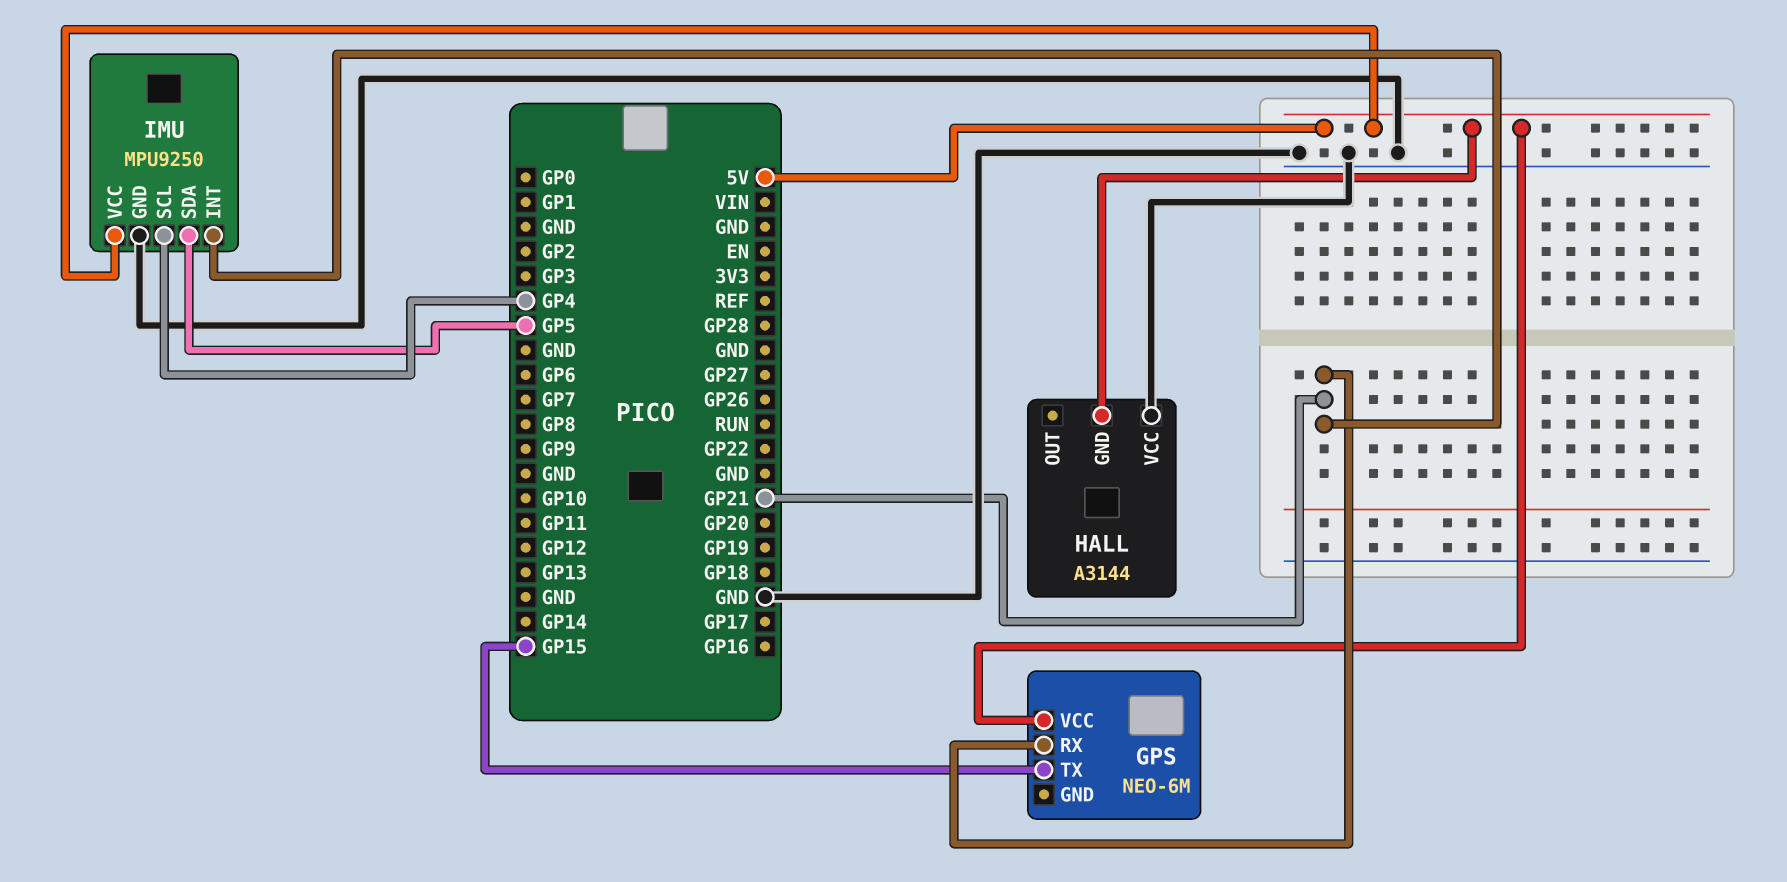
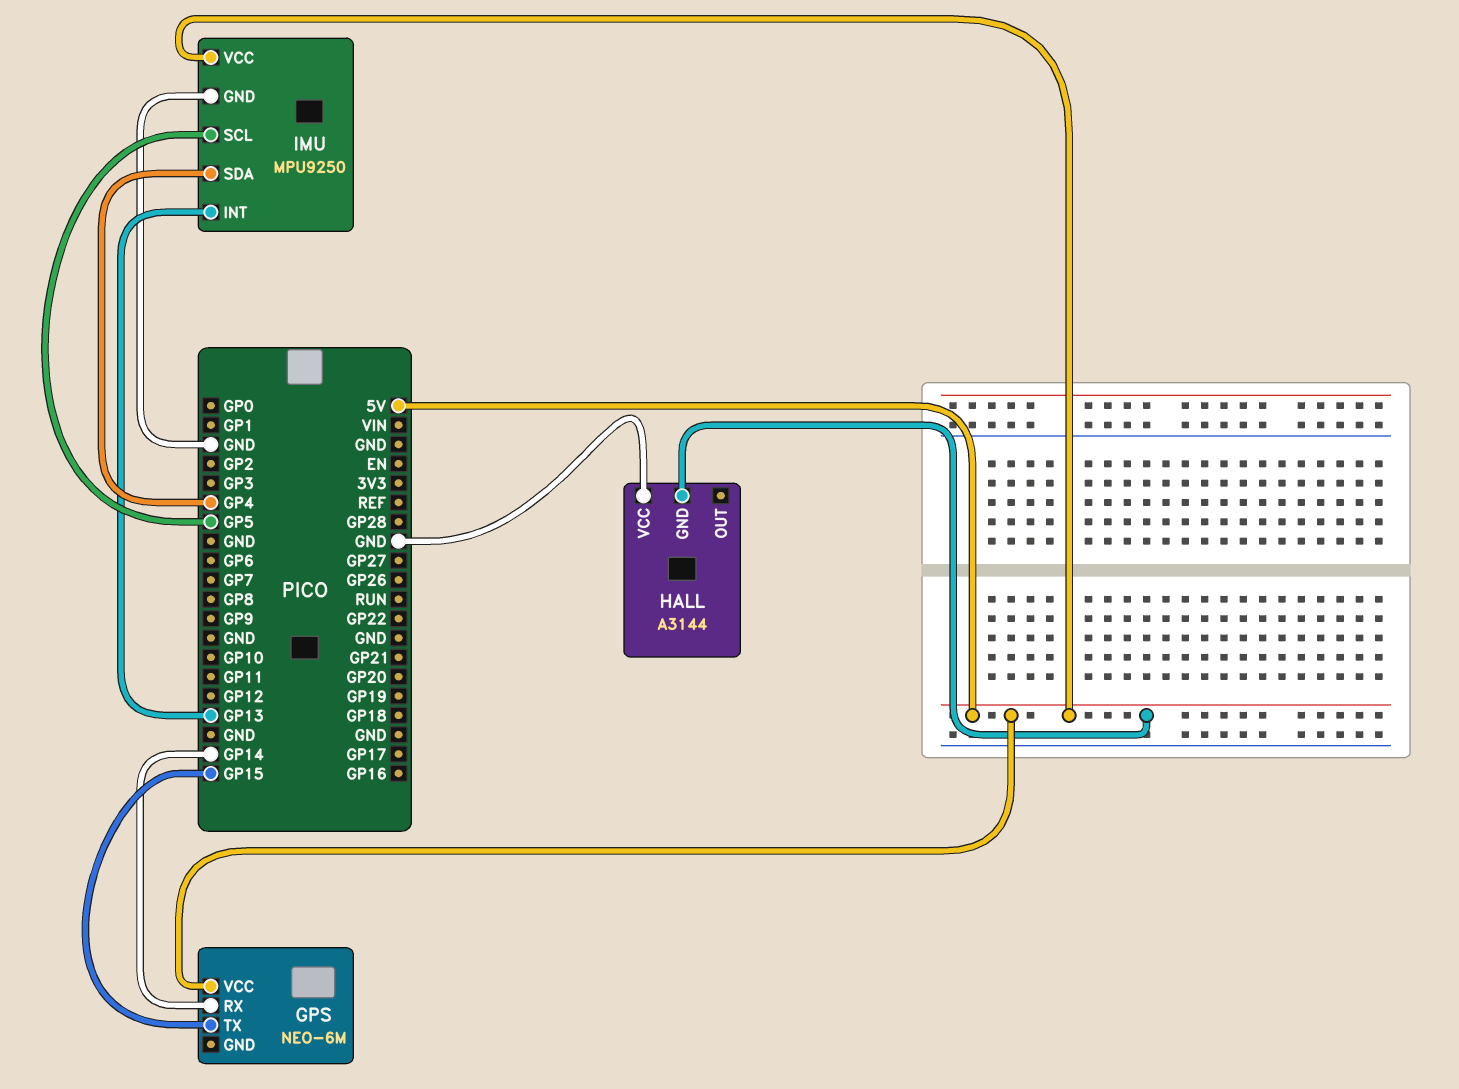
GPS pin RX: GP21 -> GP14
IMU pin INT: GP21 -> GP13
IMU pin SCL: GP4 -> GP5
IMU pin SDA: GP5 -> GP4

